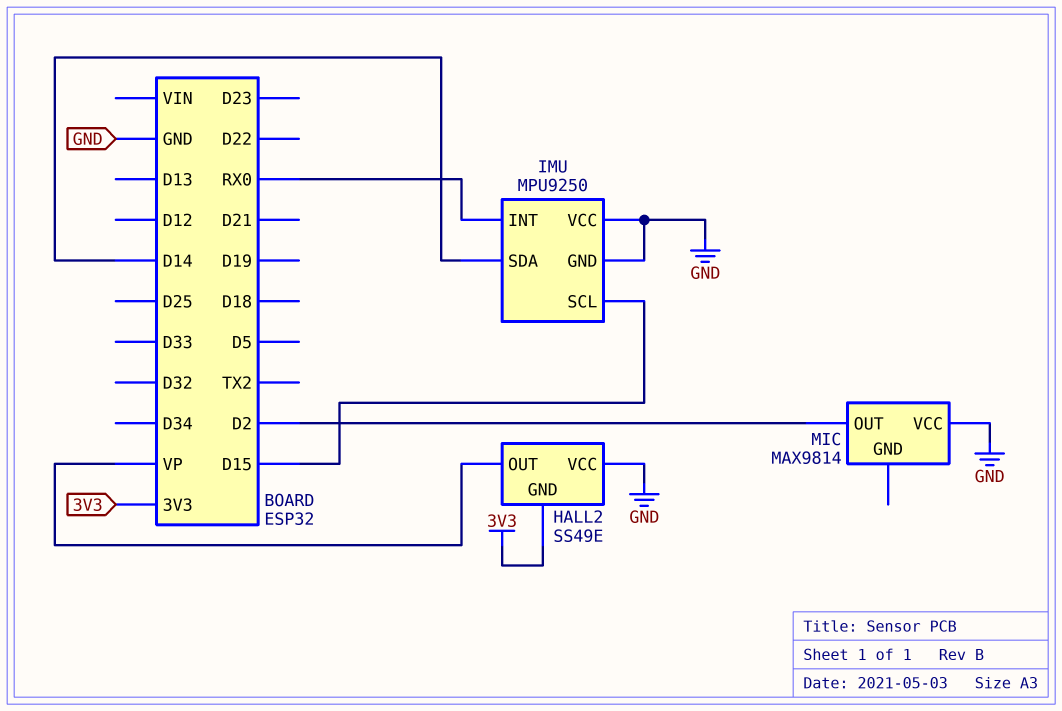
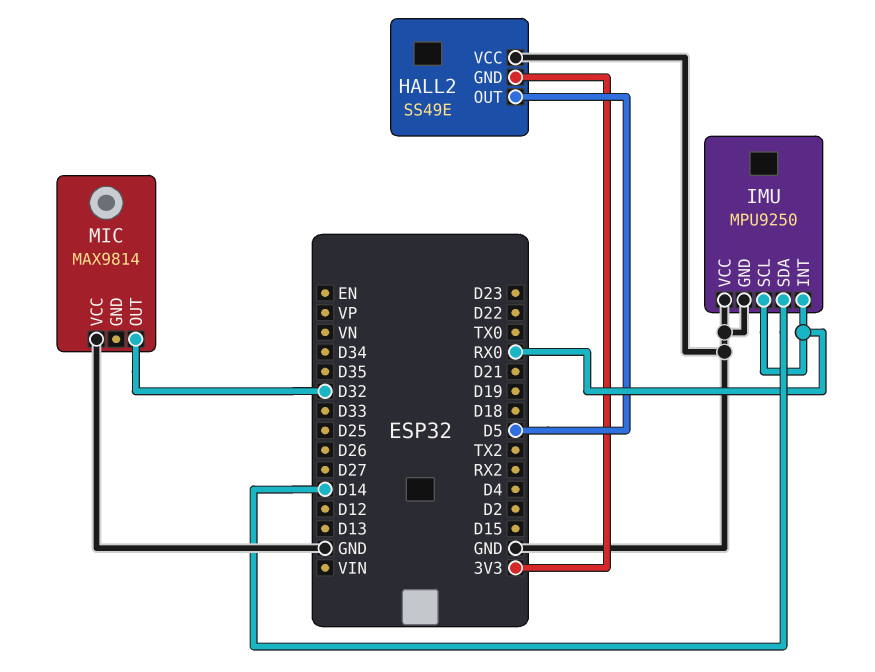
HALL2 pin OUT: VP -> D5
IMU pin SCL: D15 -> RX0
MIC pin OUT: D2 -> D32

